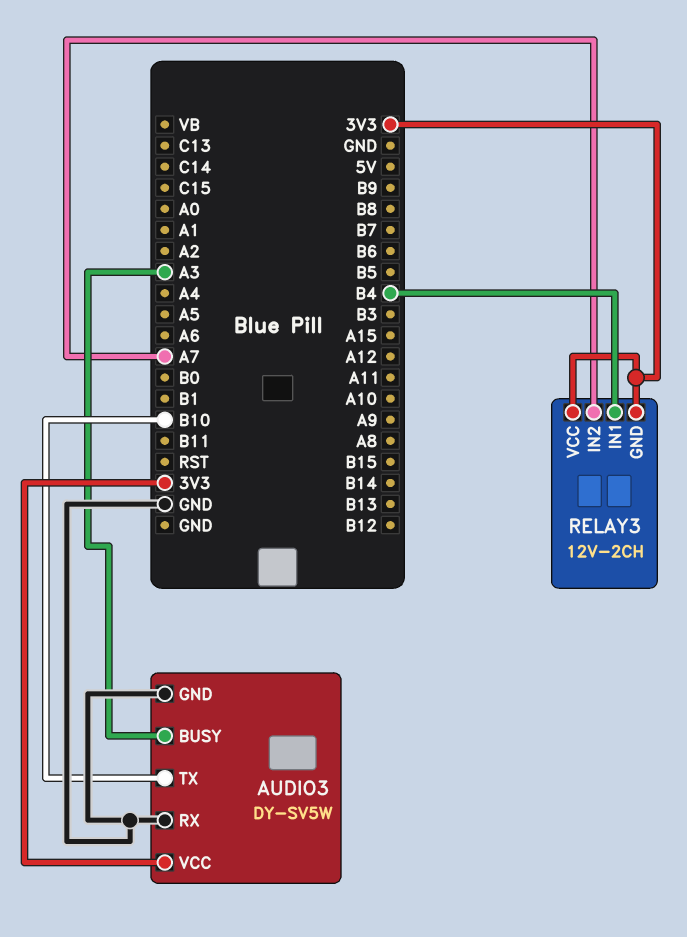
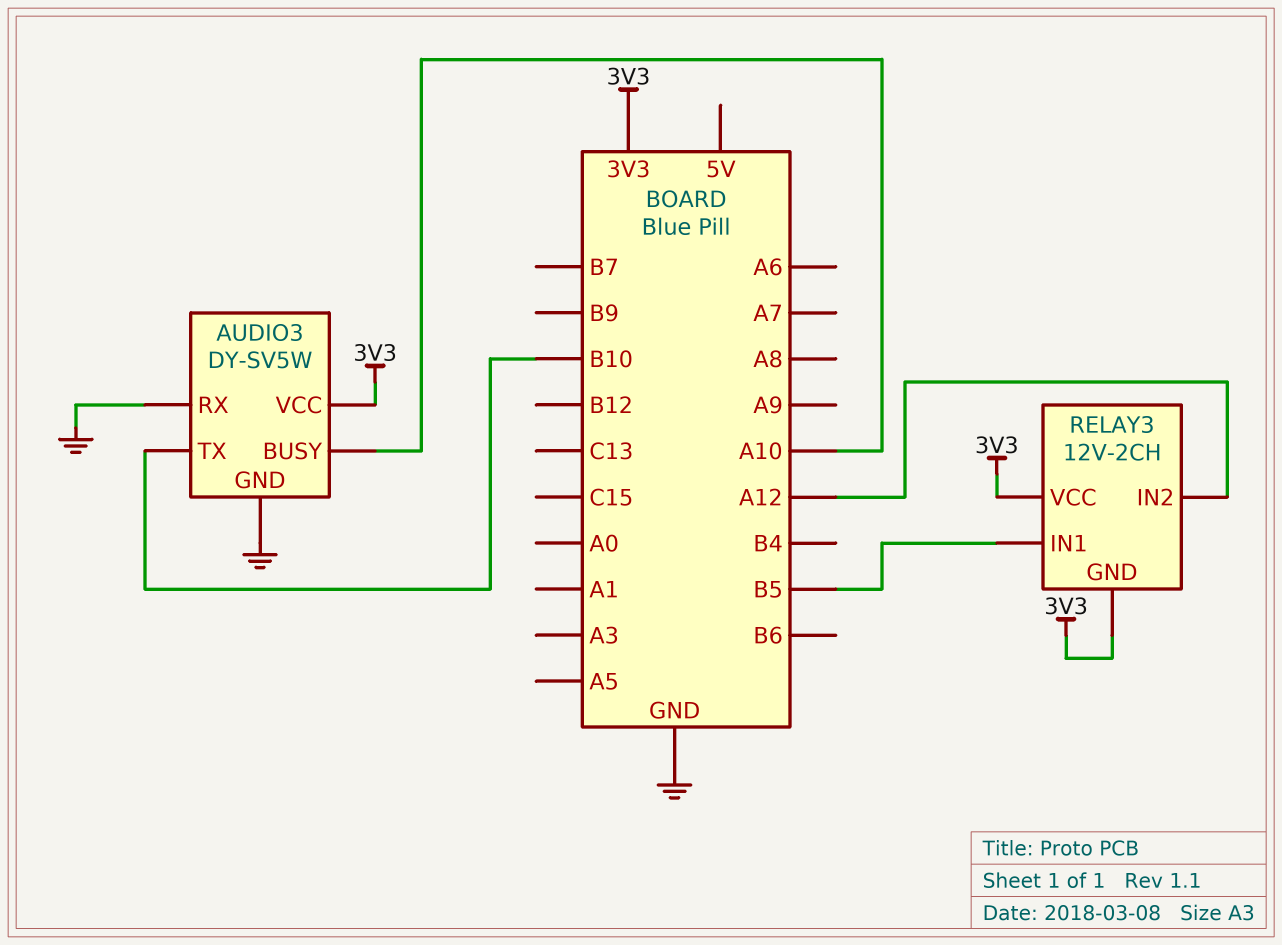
AUDIO3 pin BUSY: A3 -> A10
RELAY3 pin IN1: B4 -> B5
RELAY3 pin IN2: A7 -> A12

